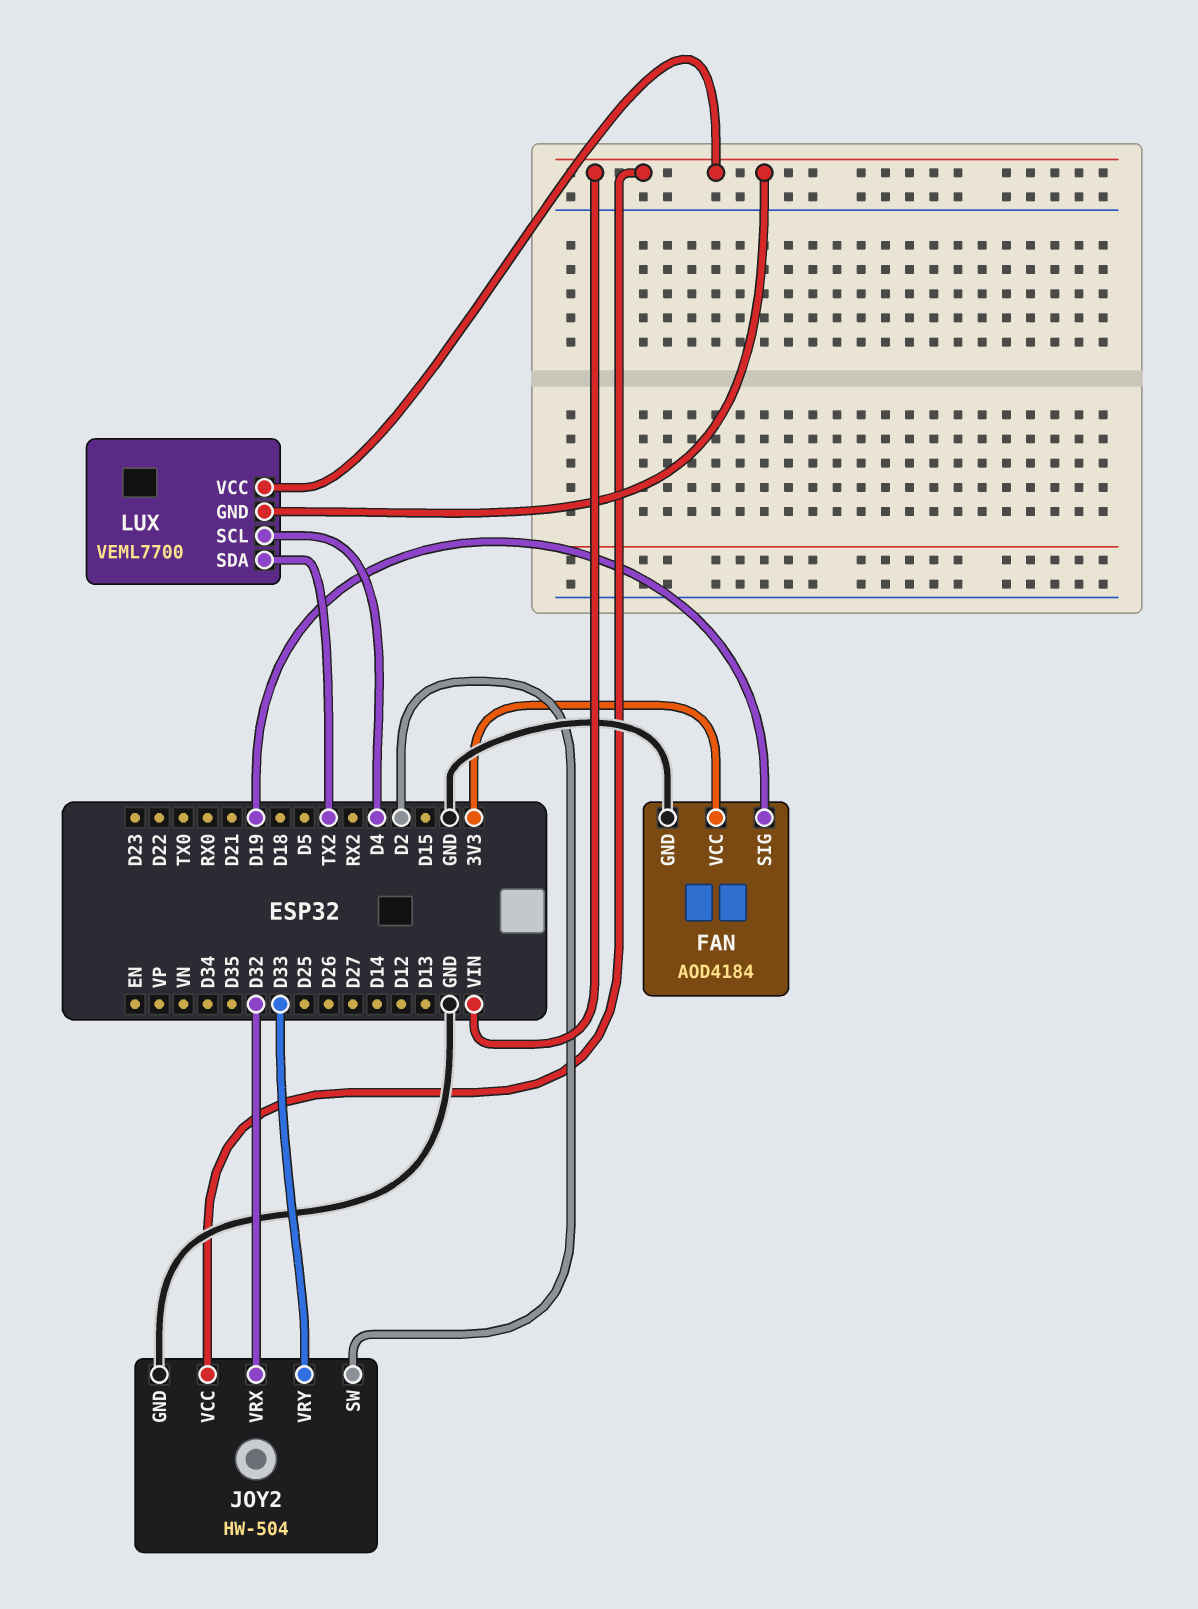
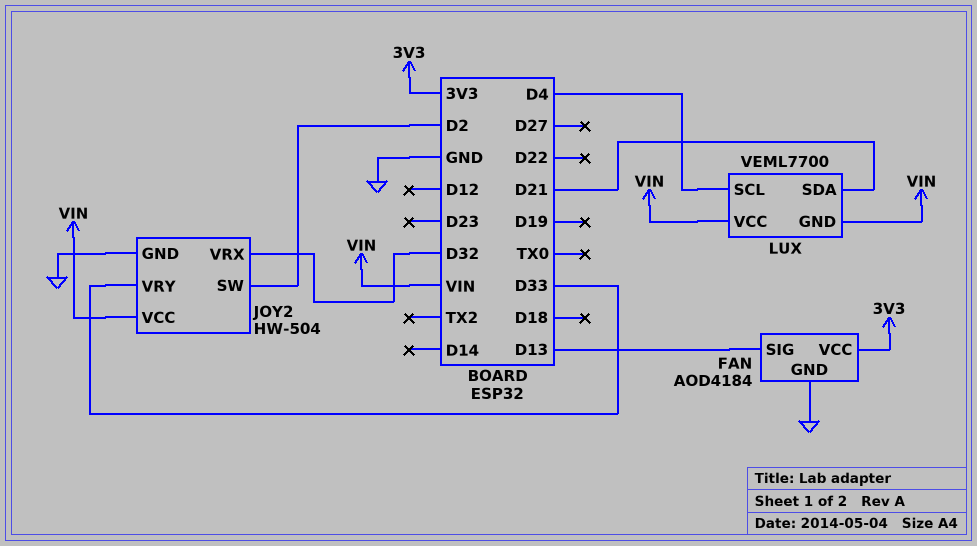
FAN pin SIG: D19 -> D13
LUX pin SDA: TX2 -> D21

